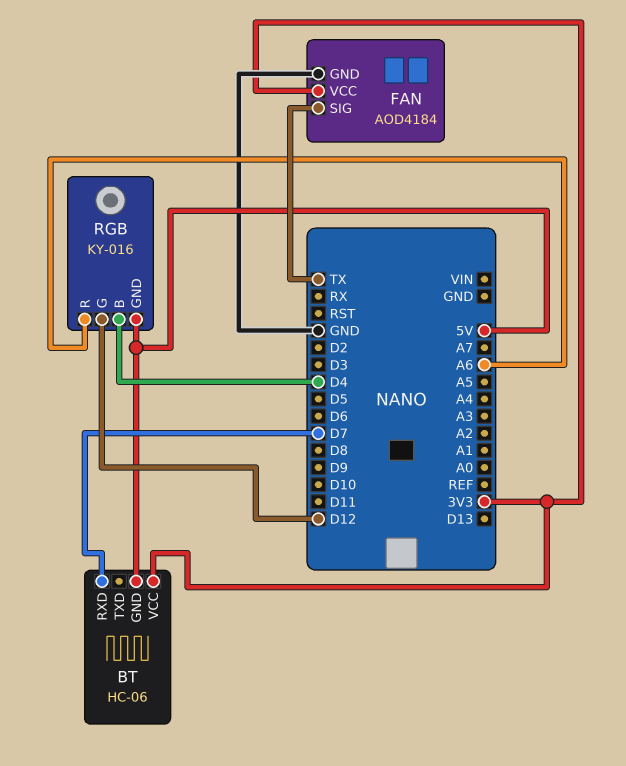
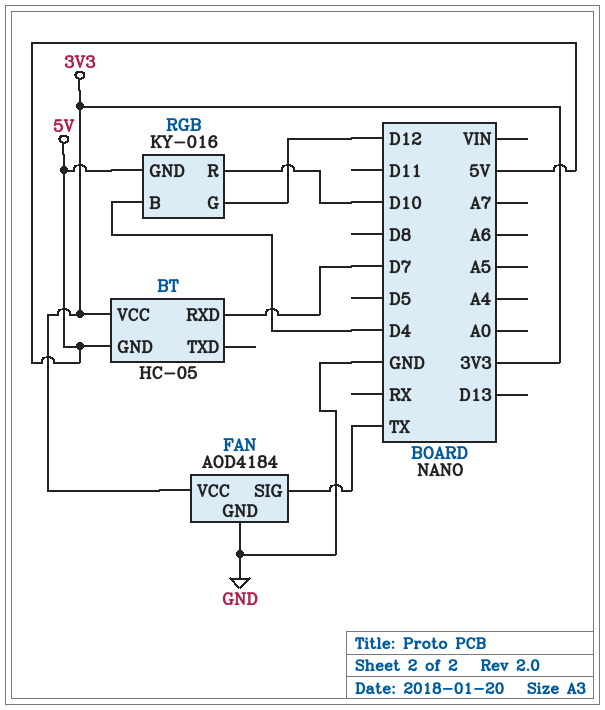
BT: HC-06 -> HC-05
RGB pin R: A6 -> D10

